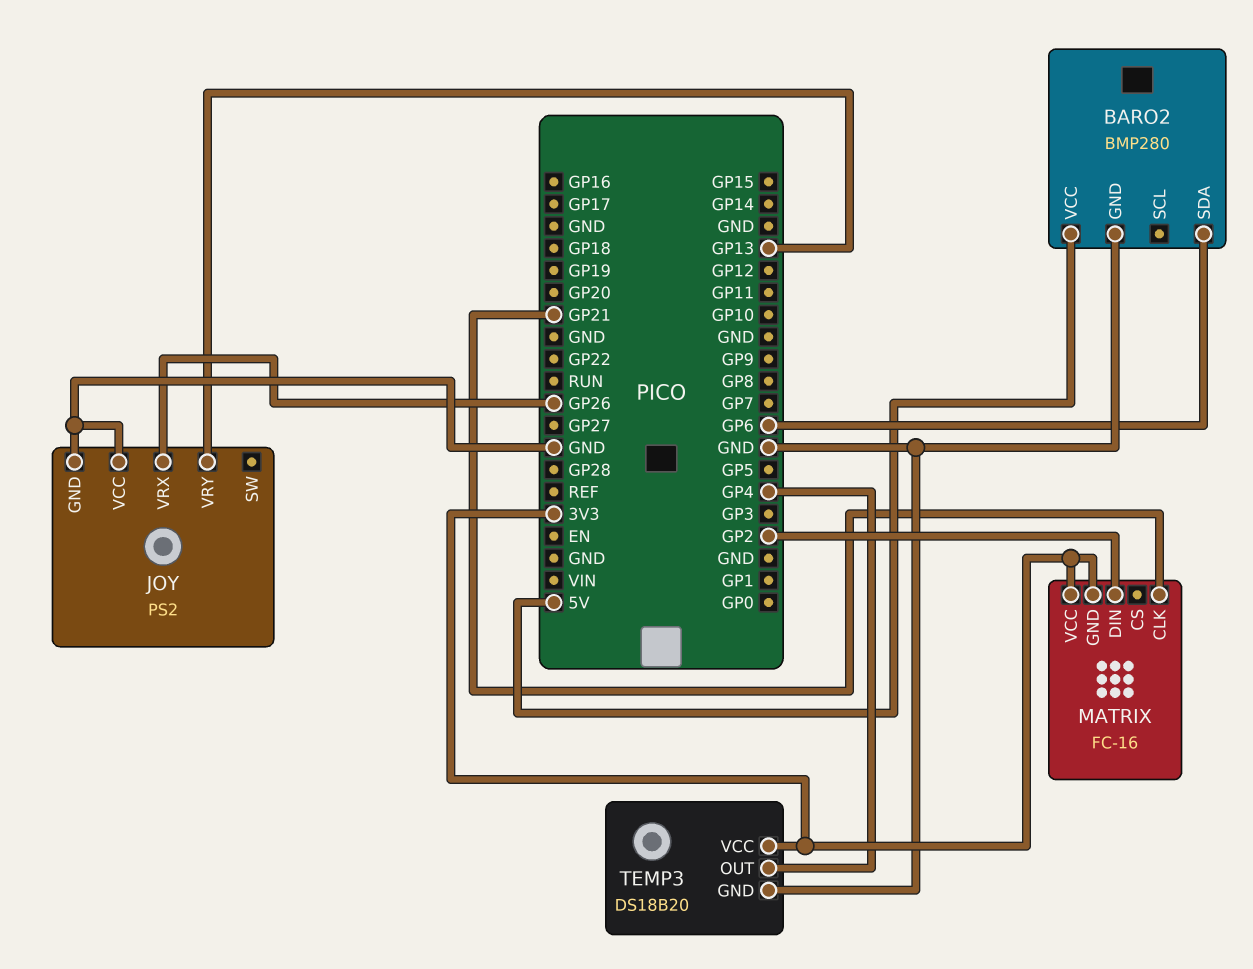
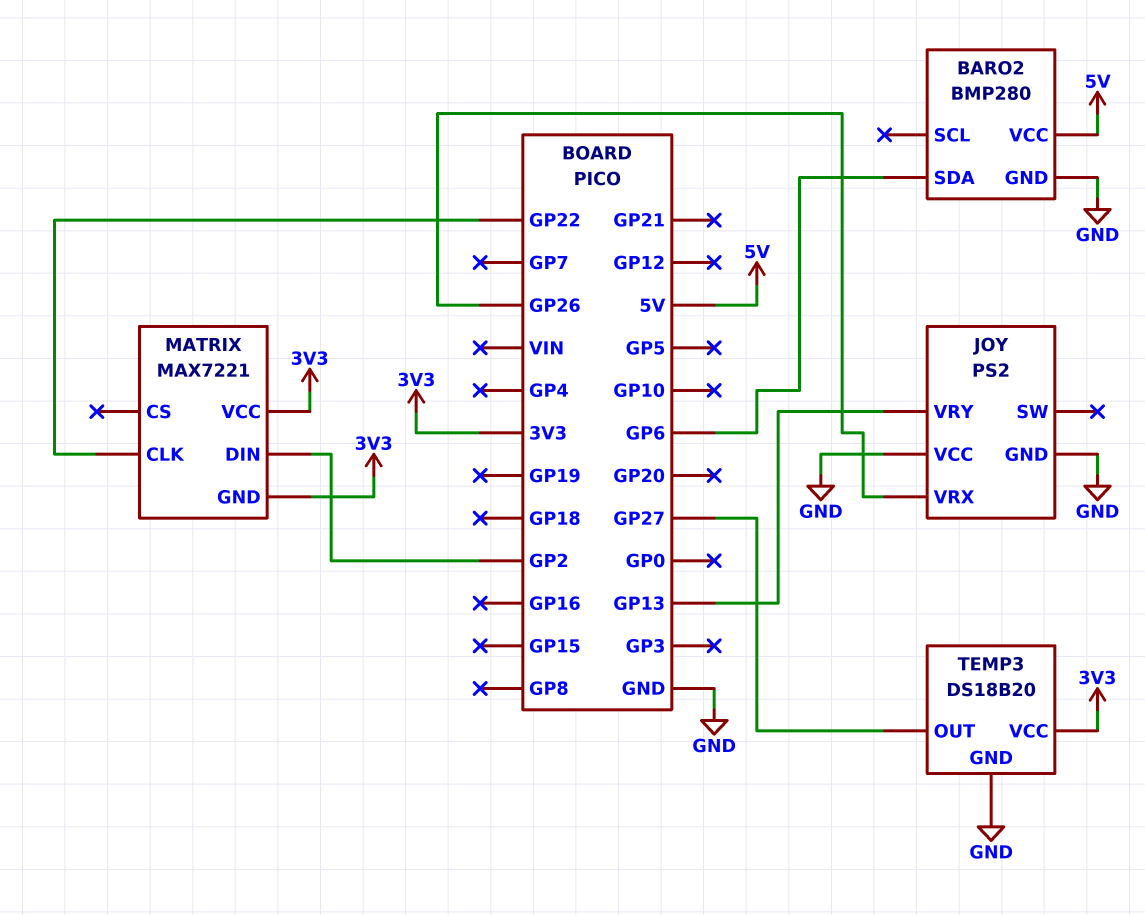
MATRIX: FC-16 -> MAX7221
MATRIX pin CLK: GP21 -> GP22
TEMP3 pin OUT: GP4 -> GP27

